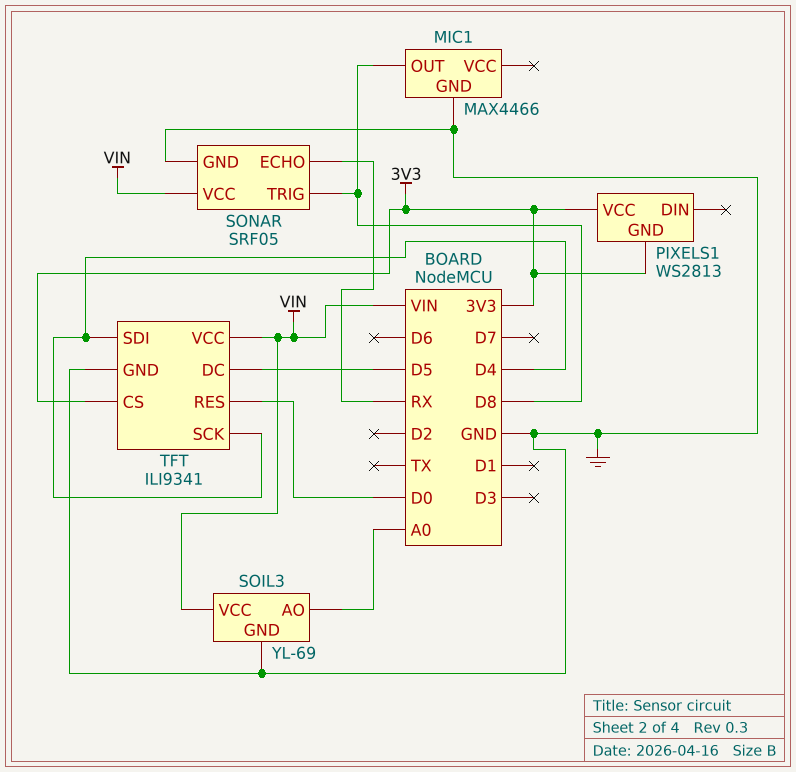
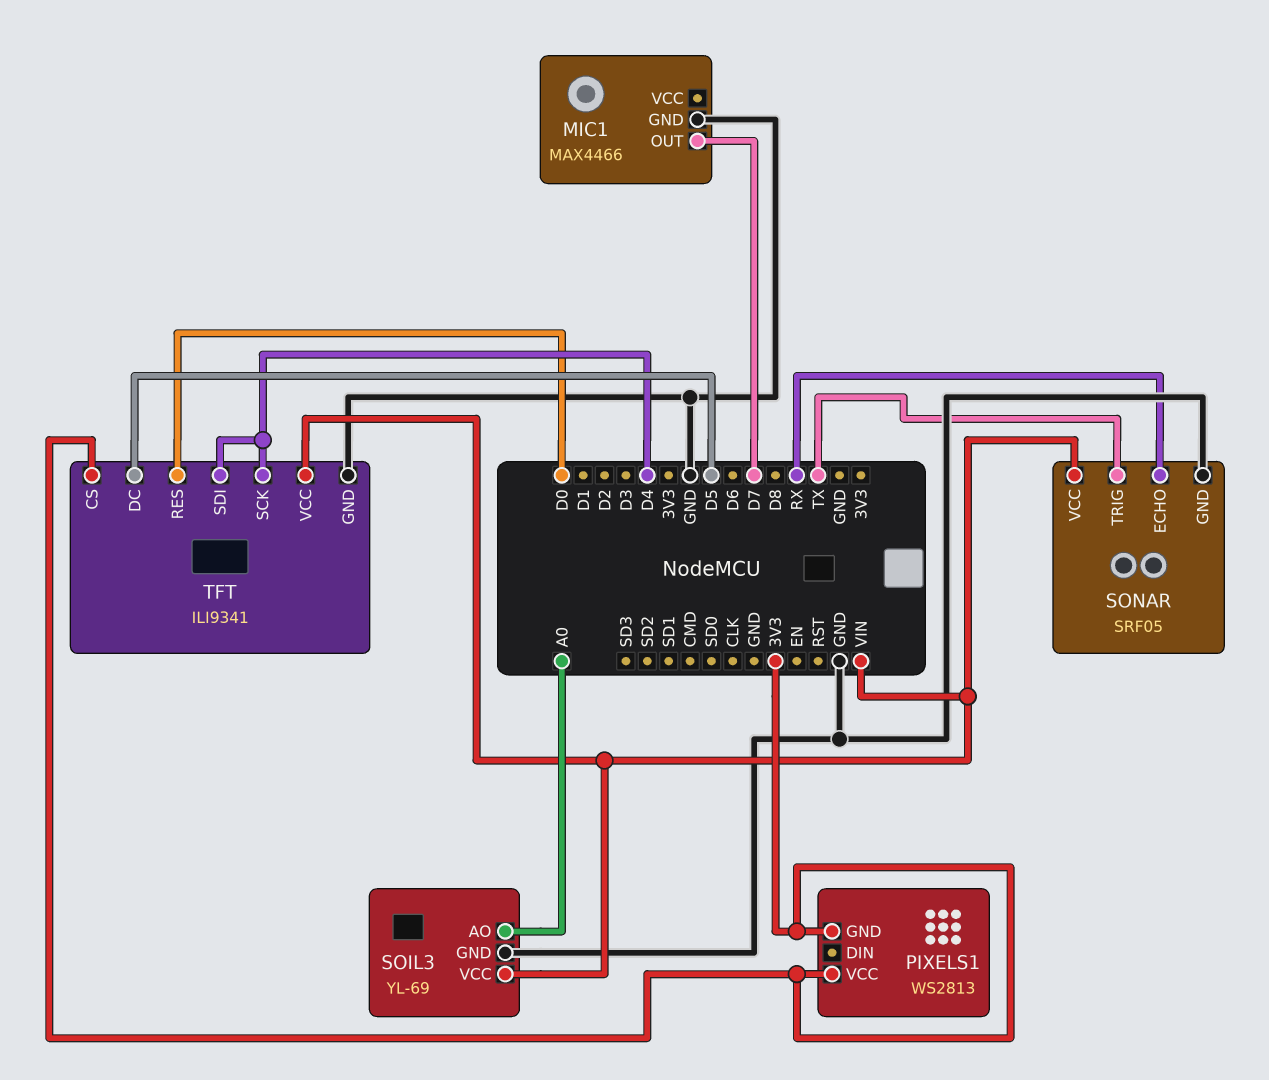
MIC1 pin OUT: D8 -> D7
SONAR pin TRIG: D8 -> TX

